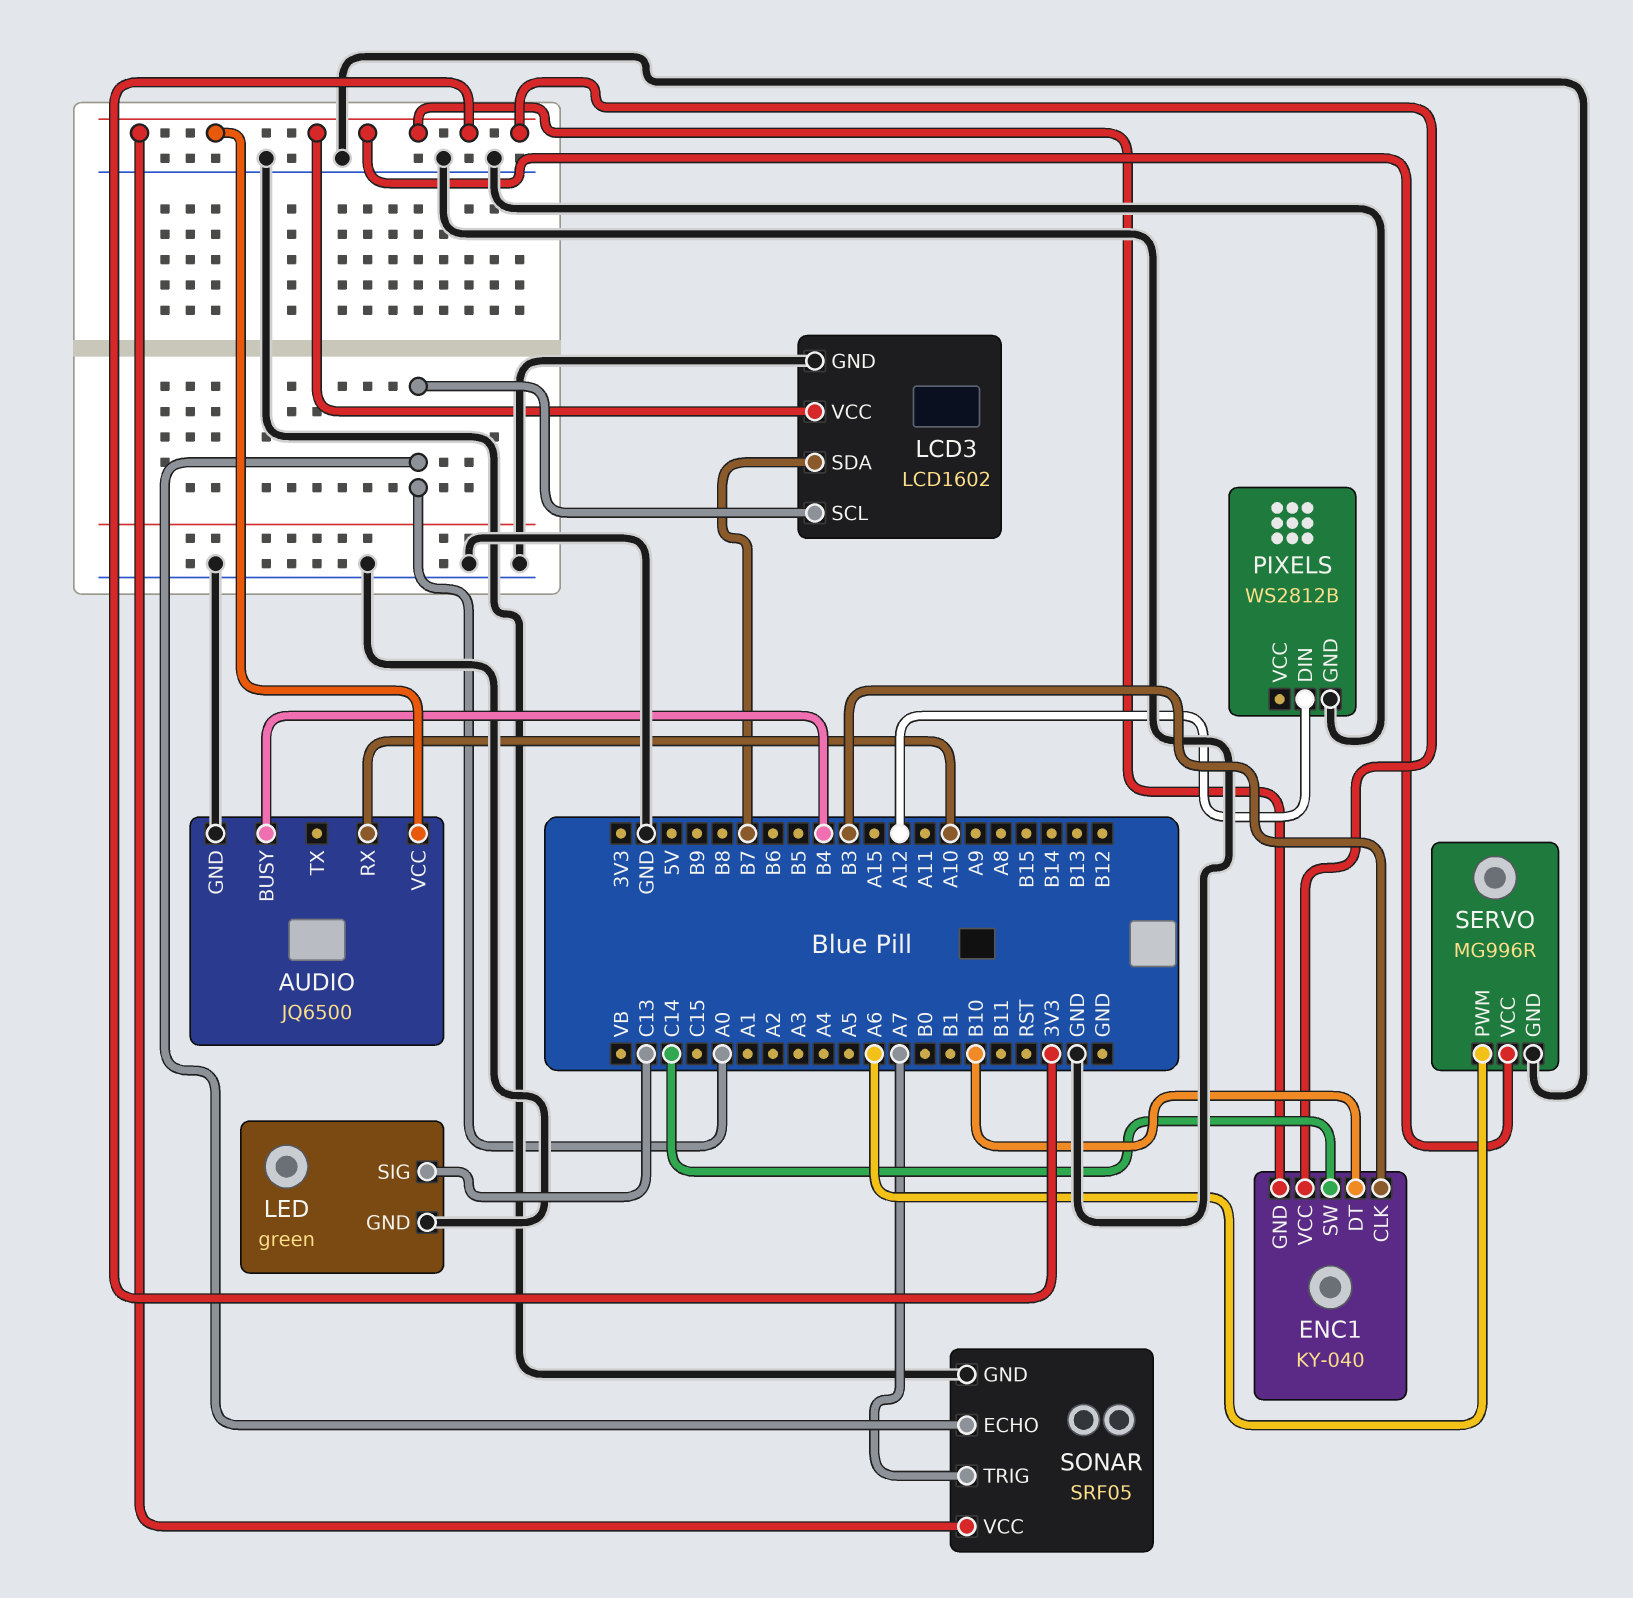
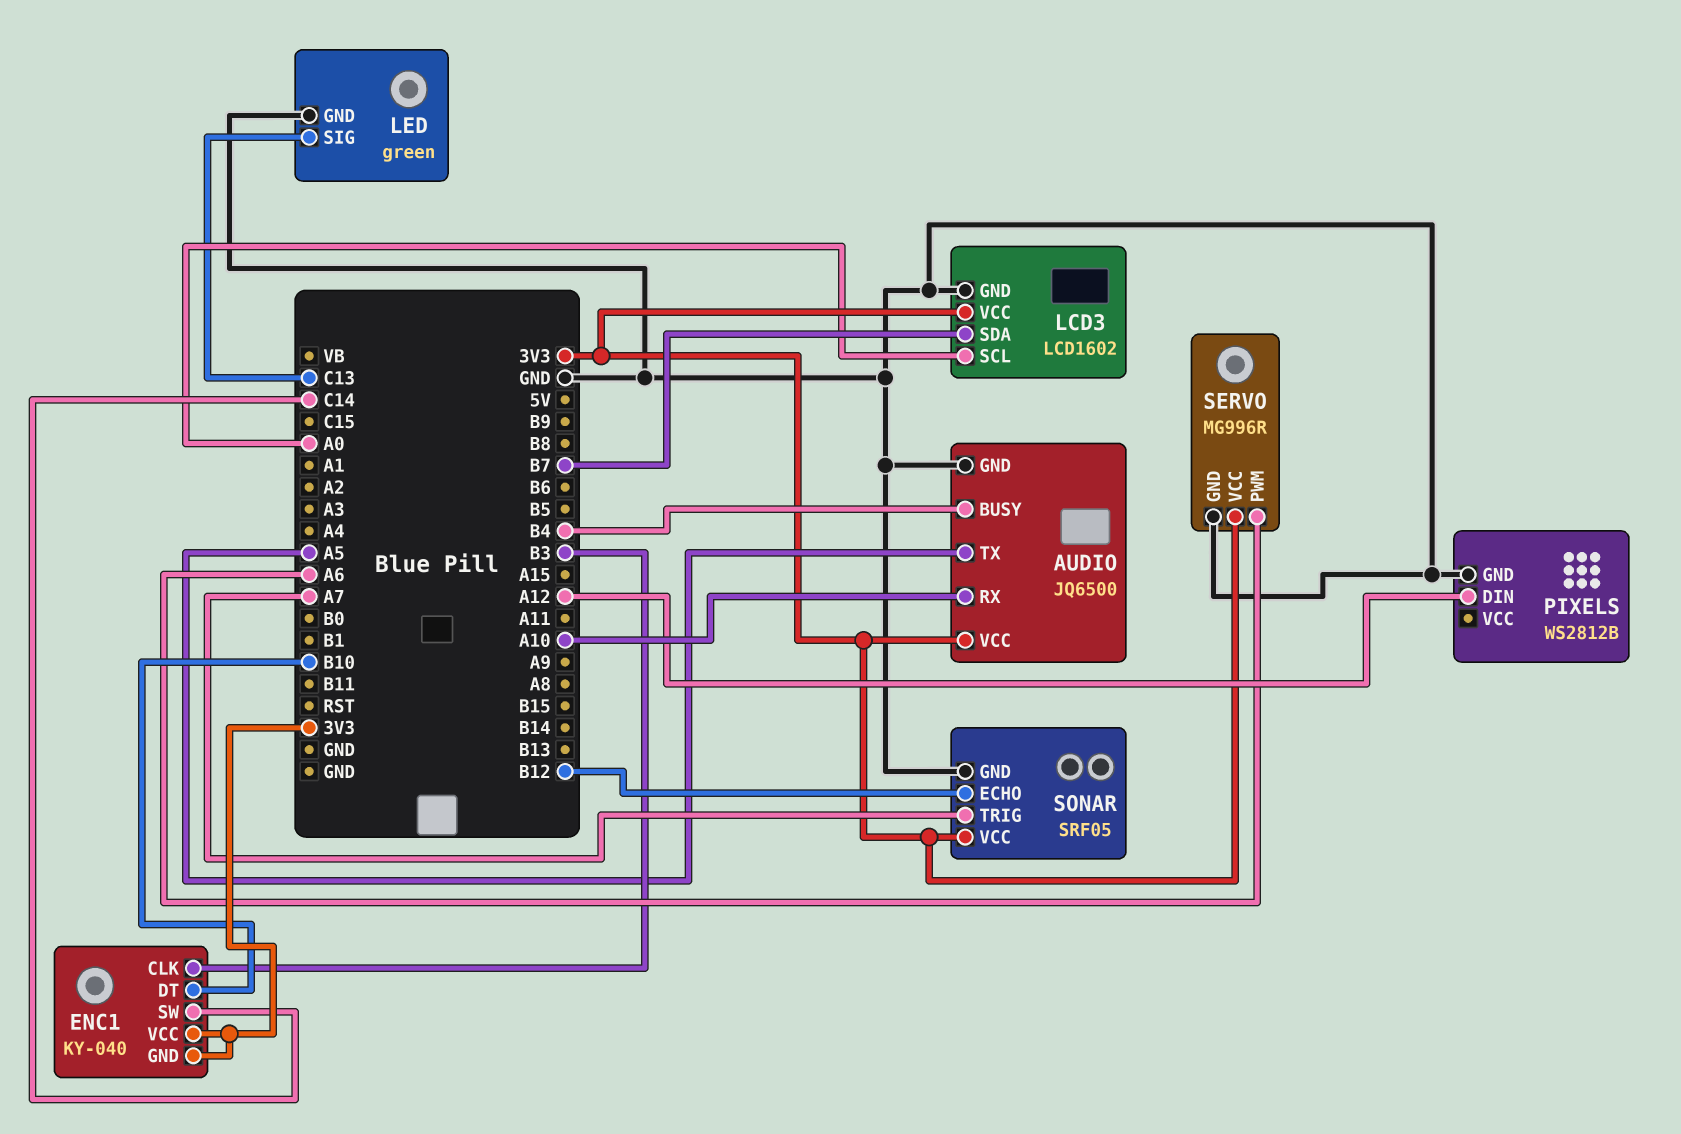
AUDIO pin TX: none -> A5
SONAR pin ECHO: A0 -> B12

